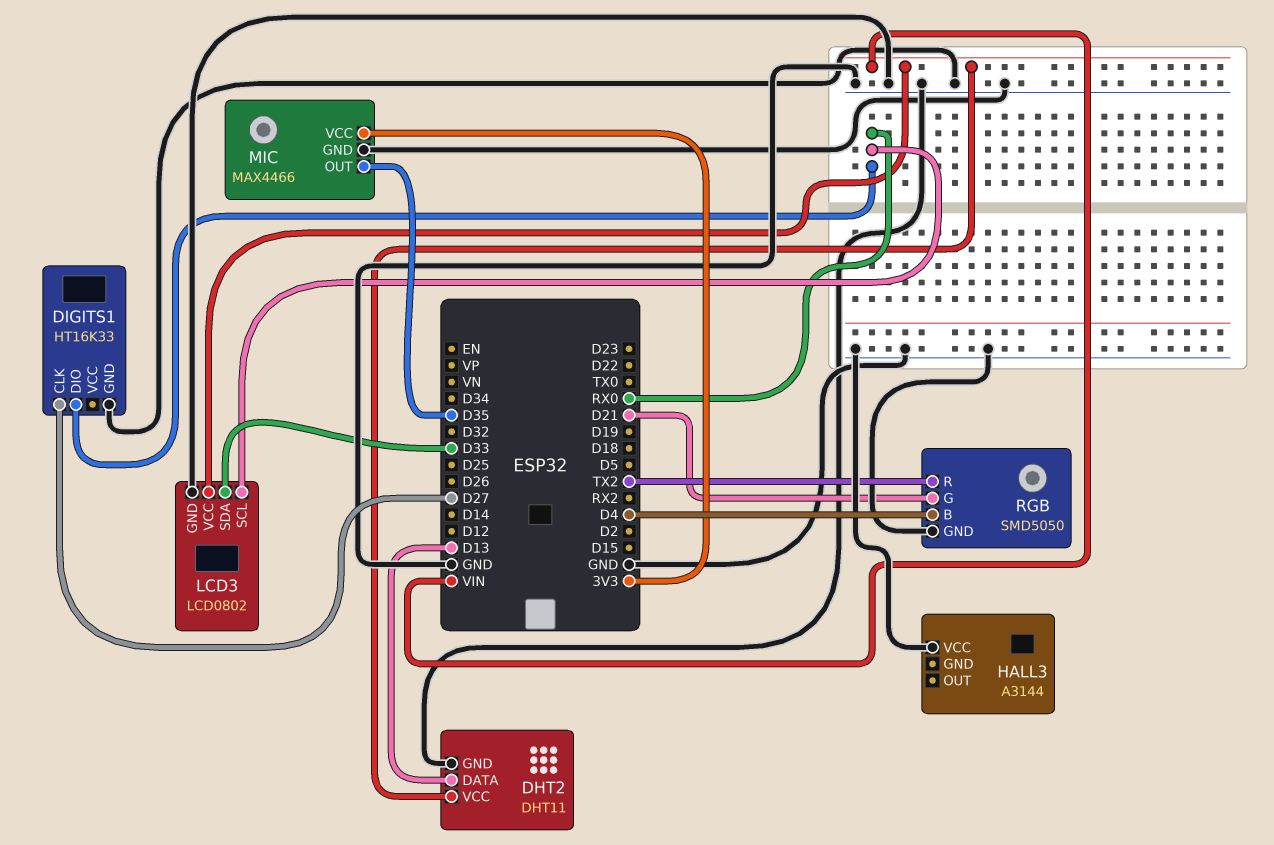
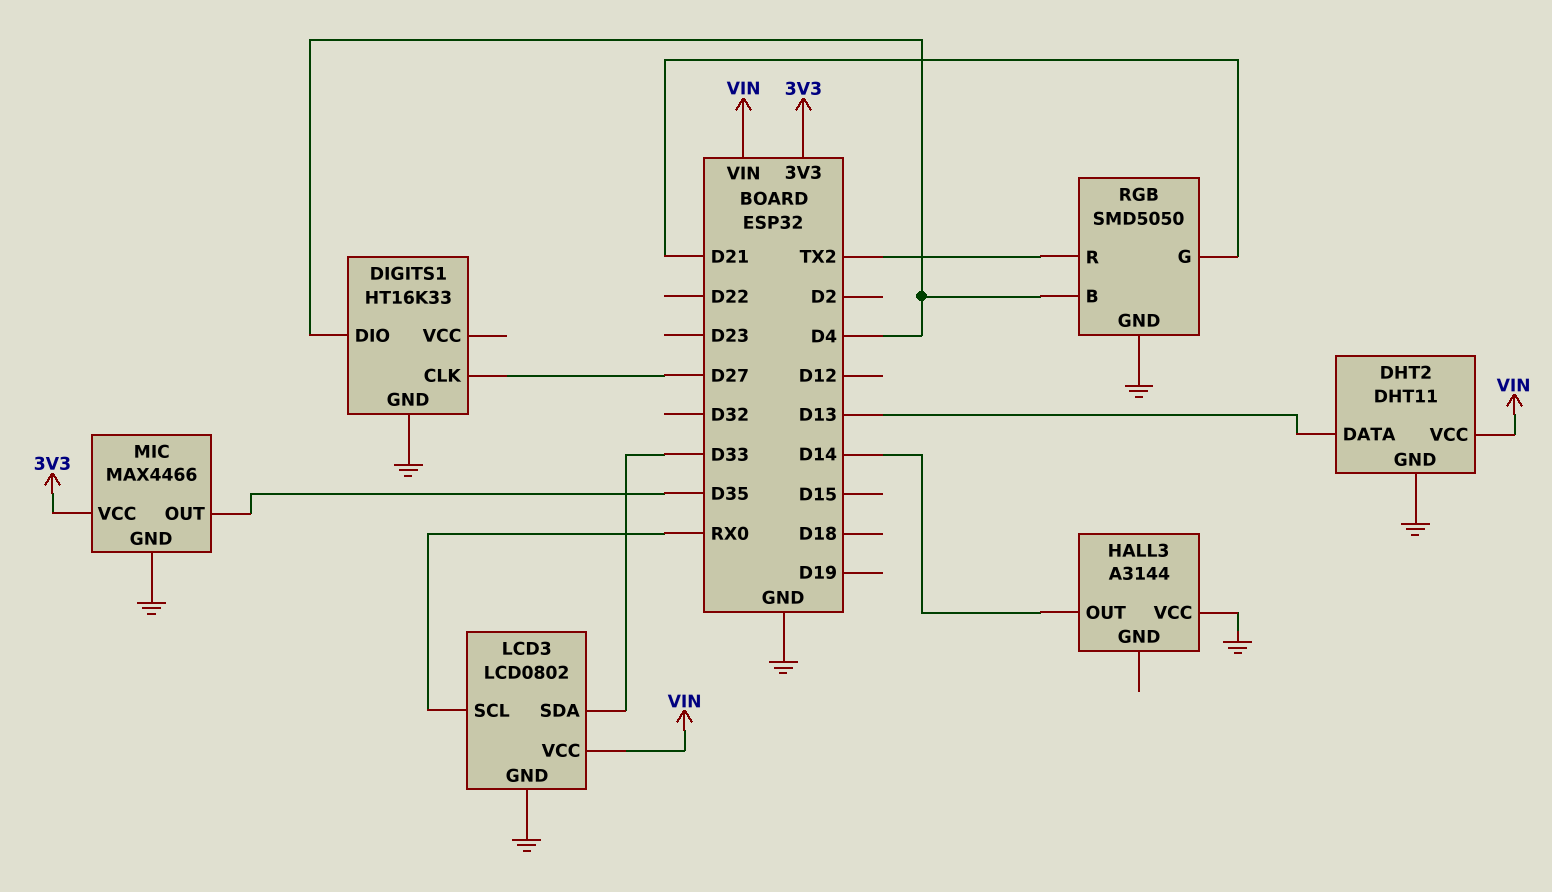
DIGITS1 pin DIO: RX0 -> D4
HALL3 pin OUT: none -> D14

